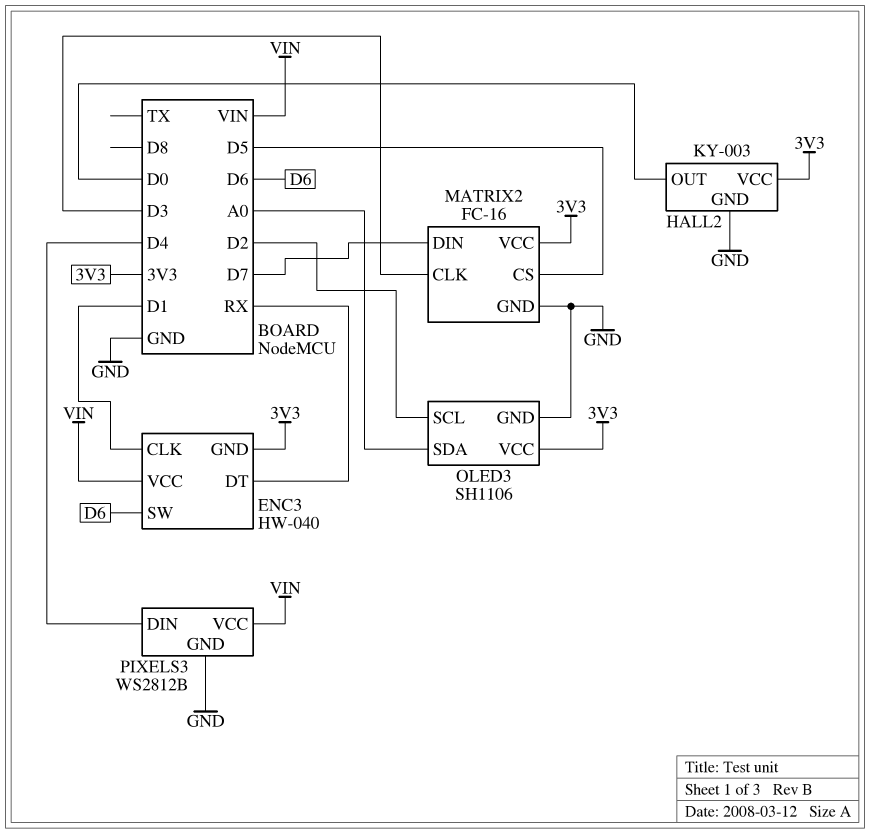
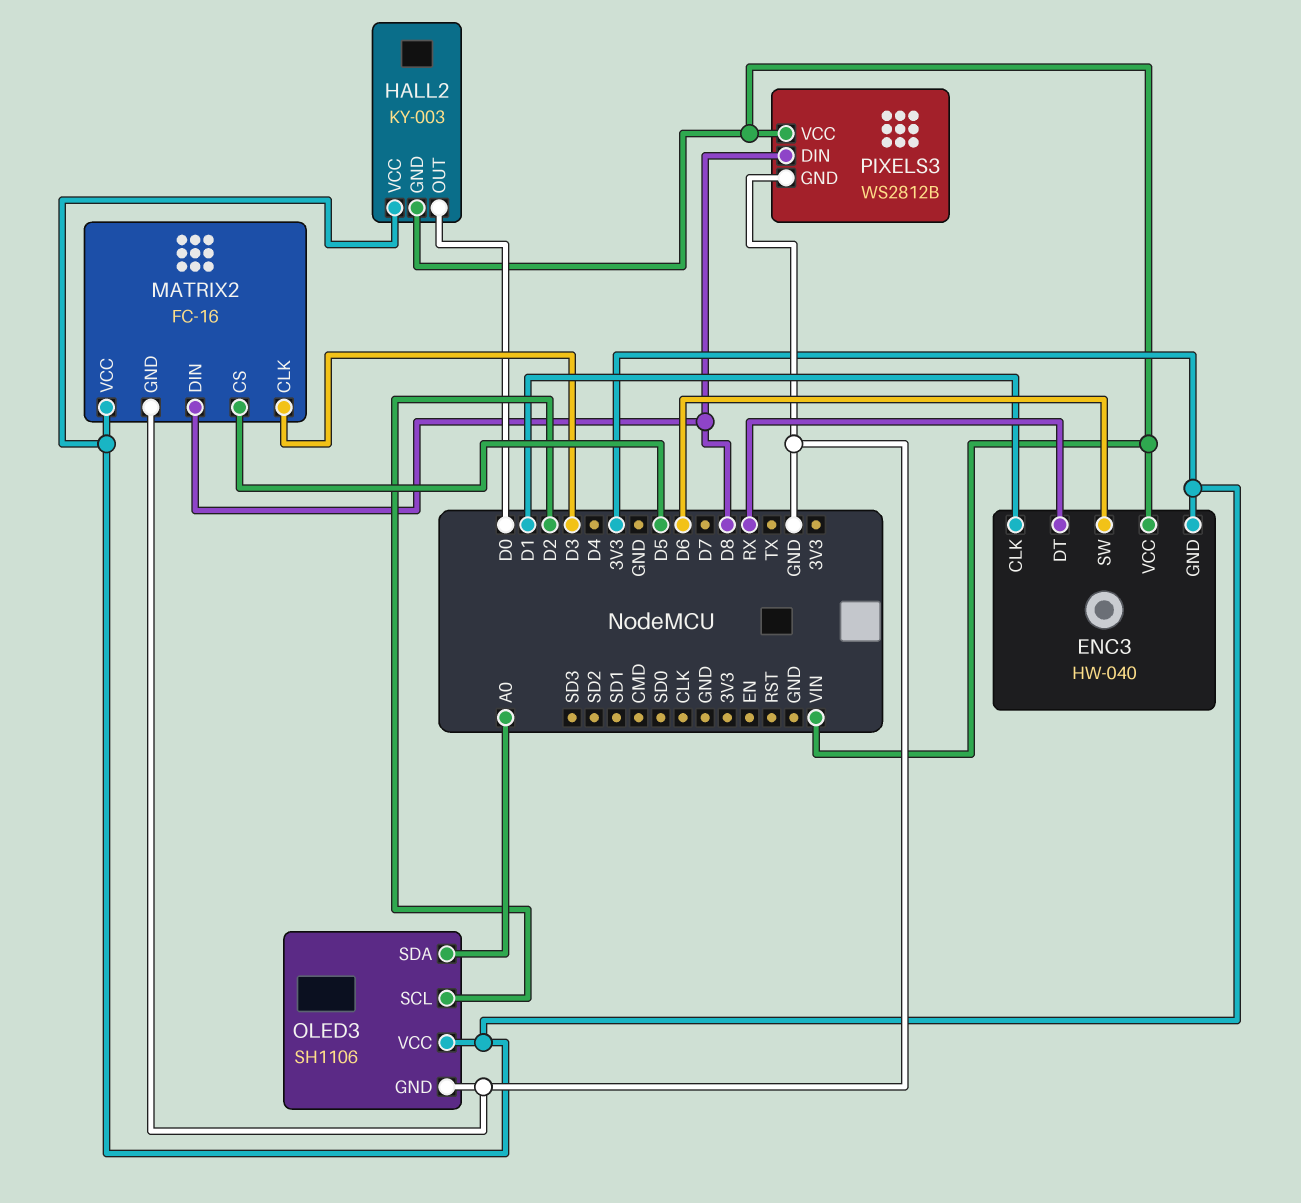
HALL2 pin GND: GND -> VIN
MATRIX2 pin DIN: D7 -> D8
PIXELS3 pin DIN: D4 -> D8

